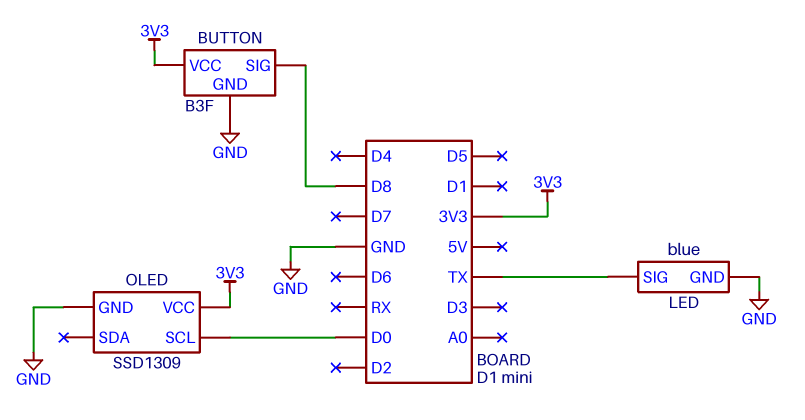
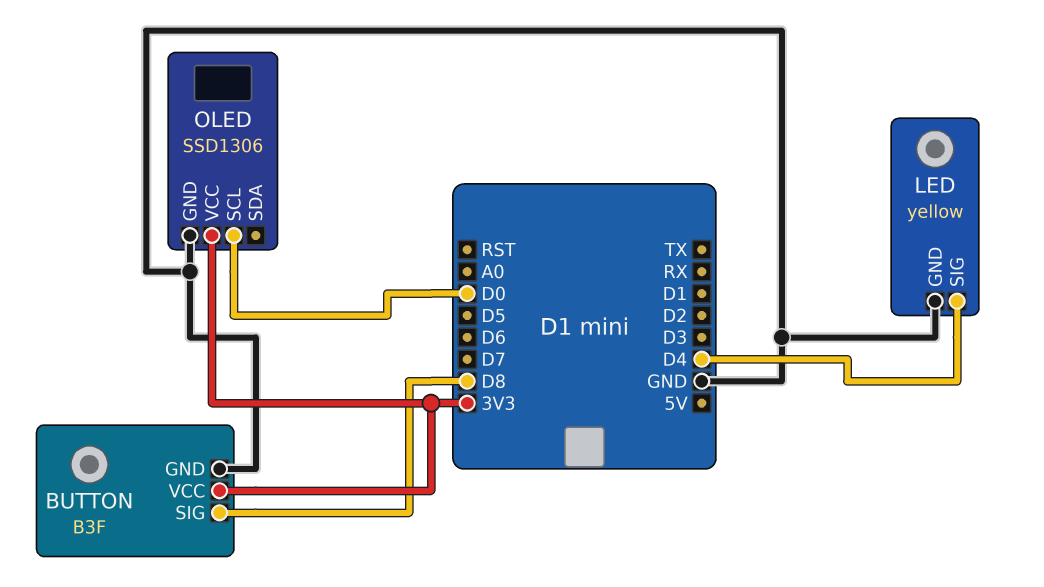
LED: blue -> yellow
LED pin SIG: TX -> D4
OLED: SSD1309 -> SSD1306

